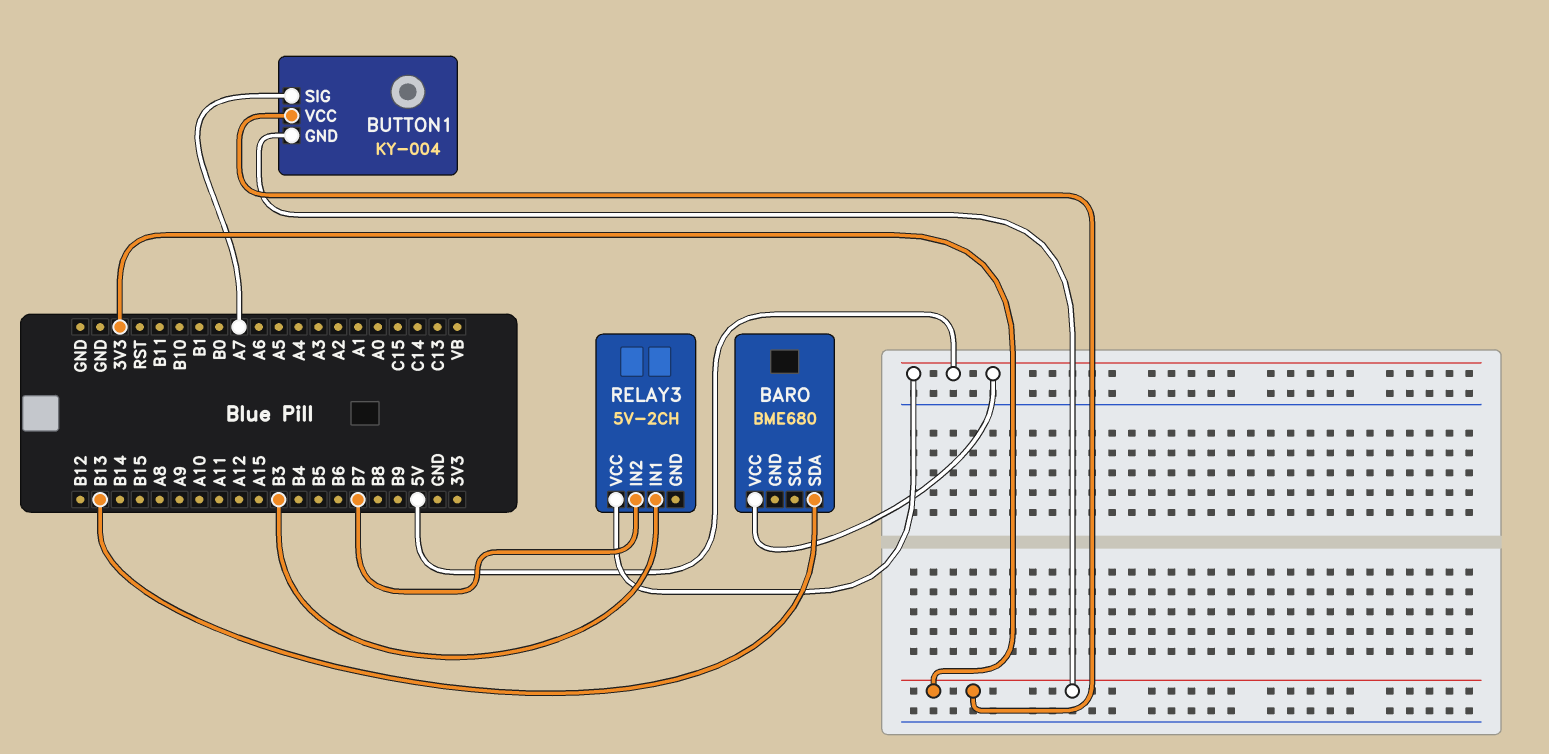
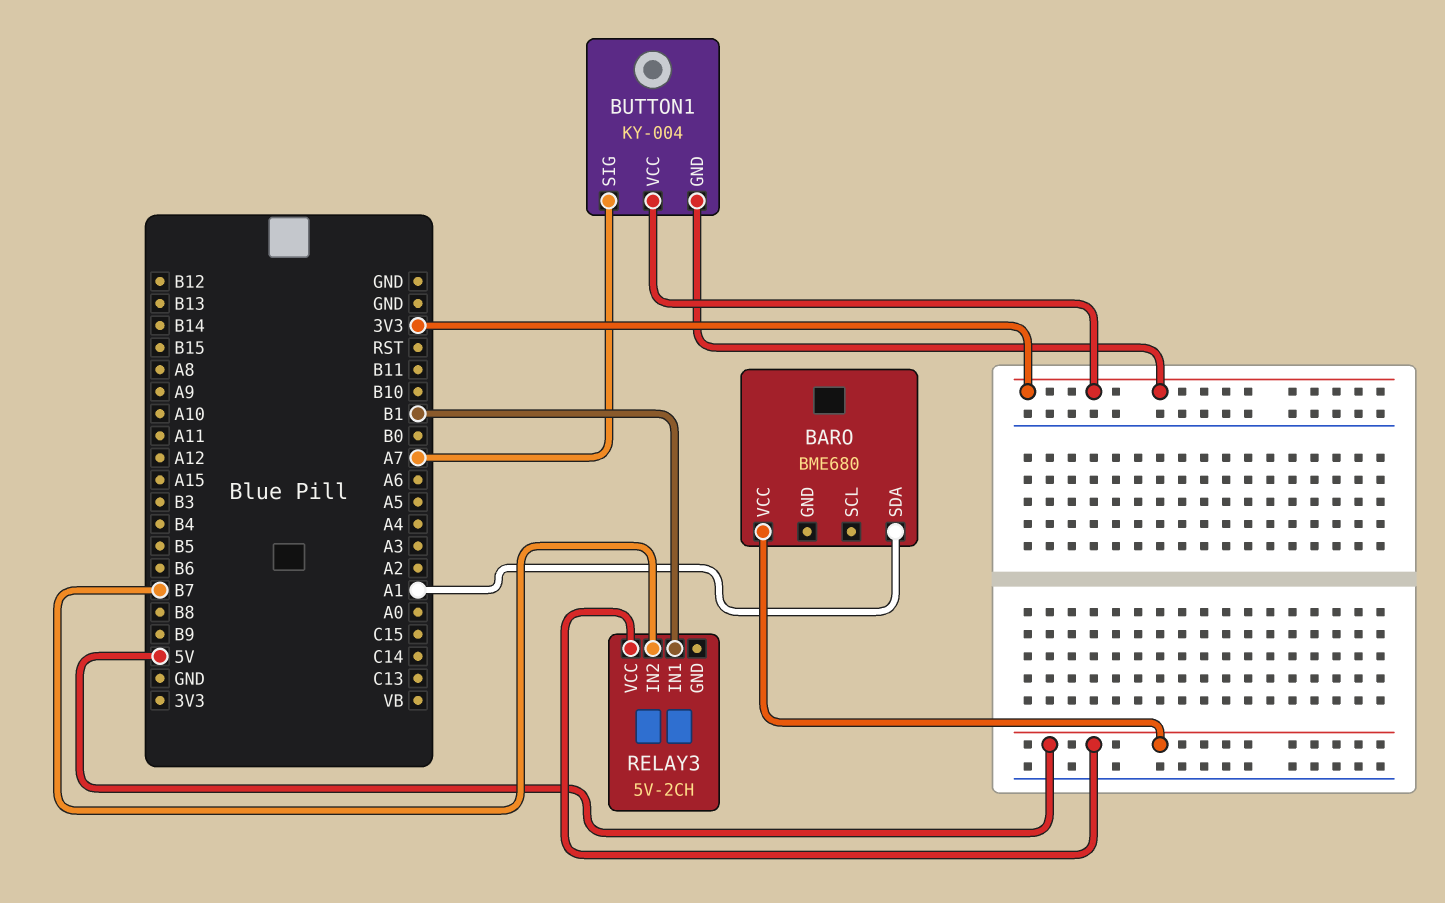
BARO pin SDA: B13 -> A1
RELAY3 pin IN1: B3 -> B1

